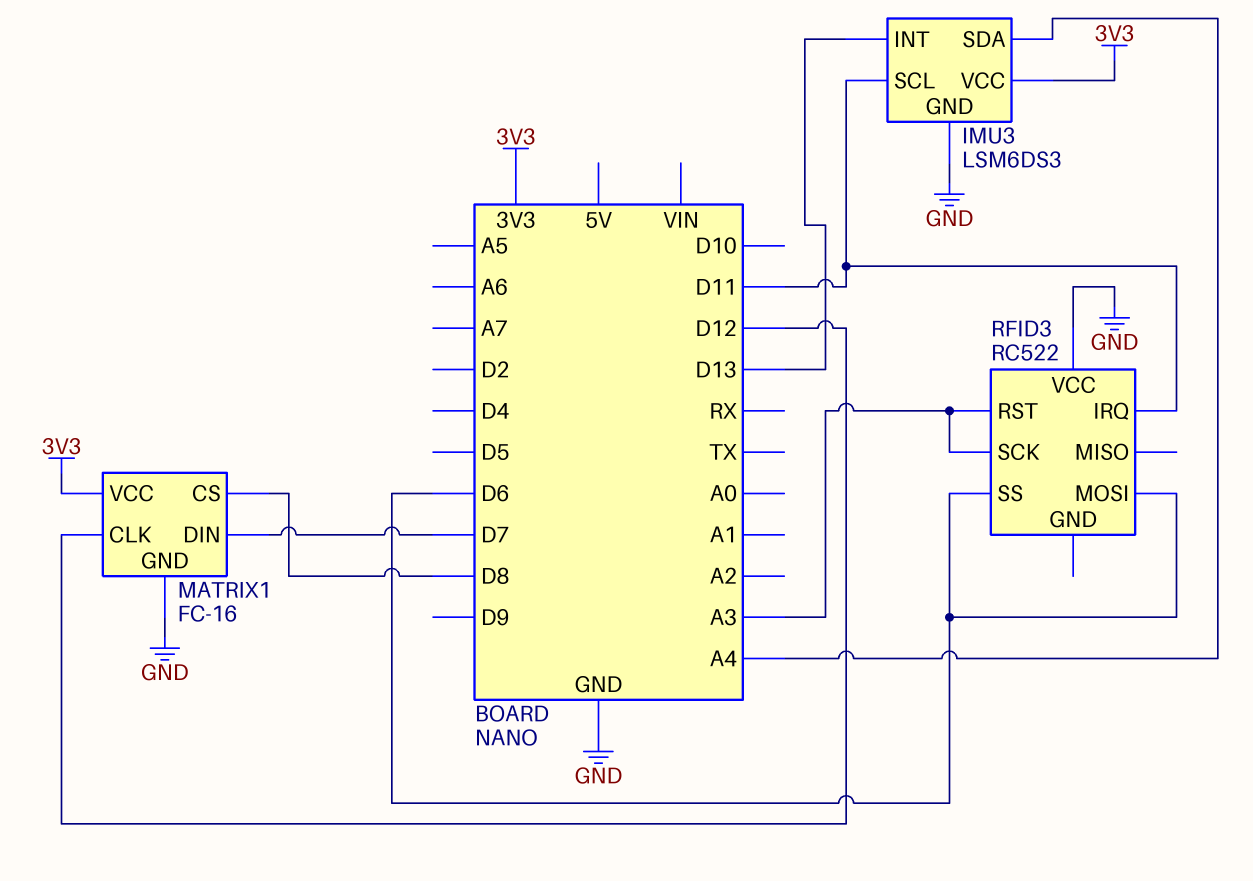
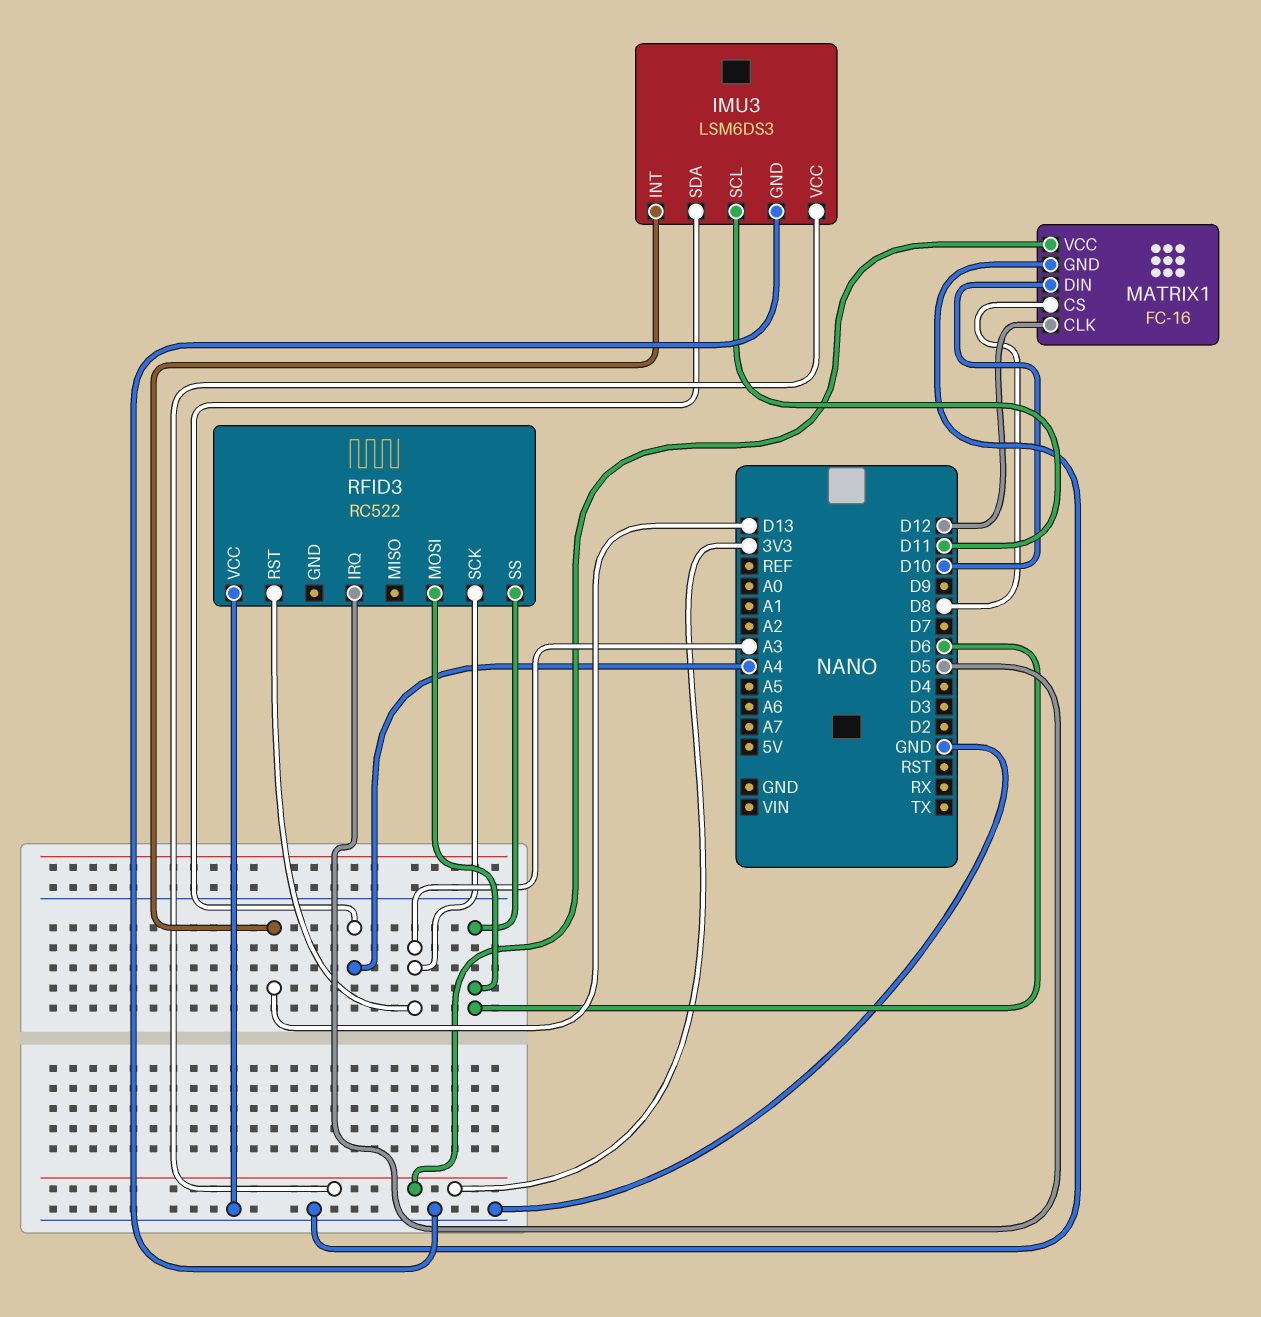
MATRIX1 pin DIN: D7 -> D10
RFID3 pin IRQ: D11 -> D5

